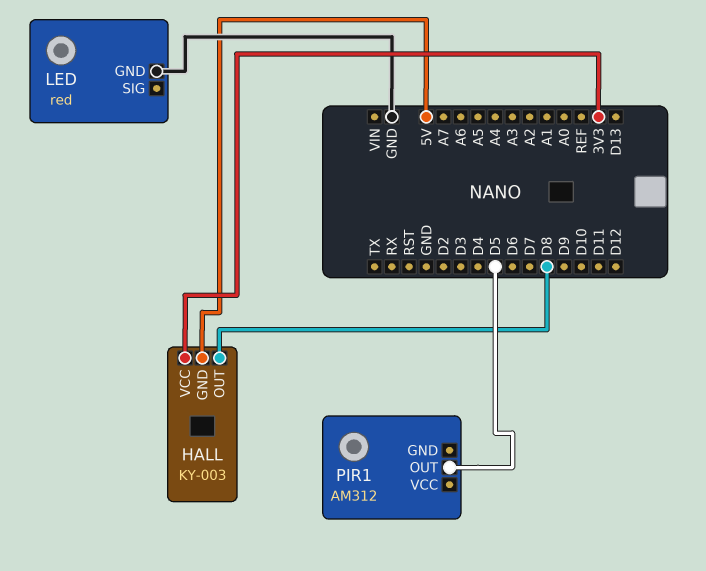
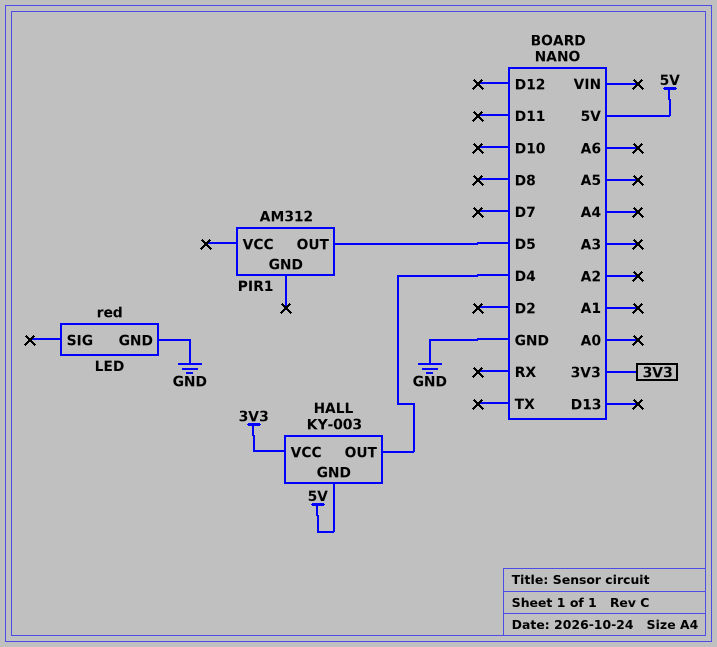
HALL pin OUT: D8 -> D4

